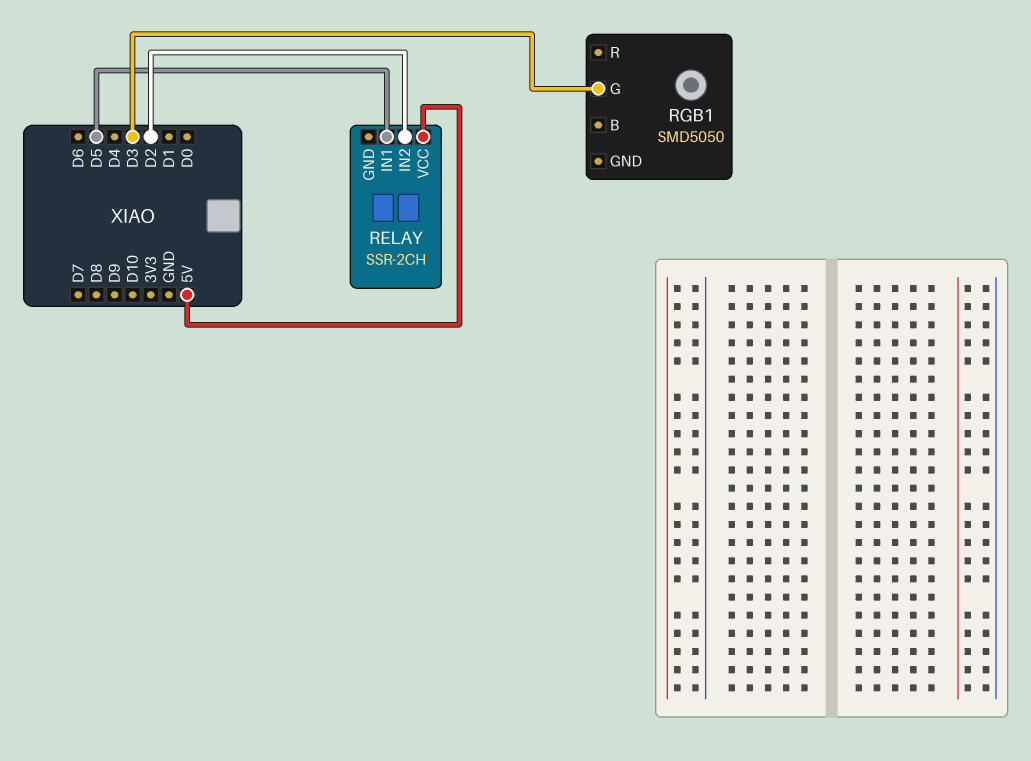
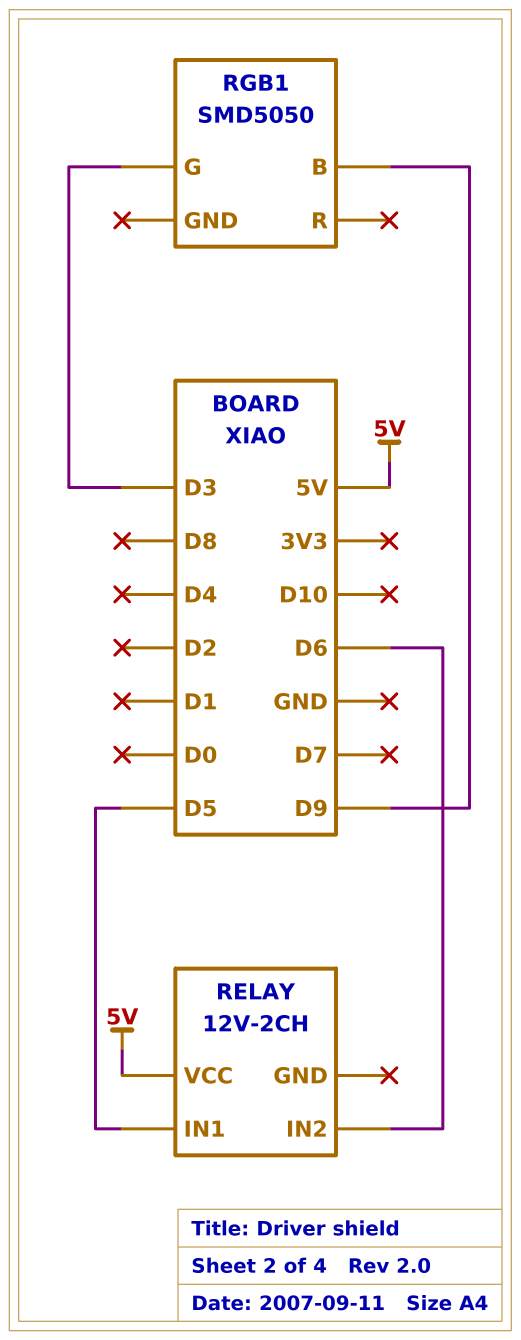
RELAY: SSR-2CH -> 12V-2CH
RELAY pin IN2: D2 -> D6
RGB1 pin B: none -> D9

